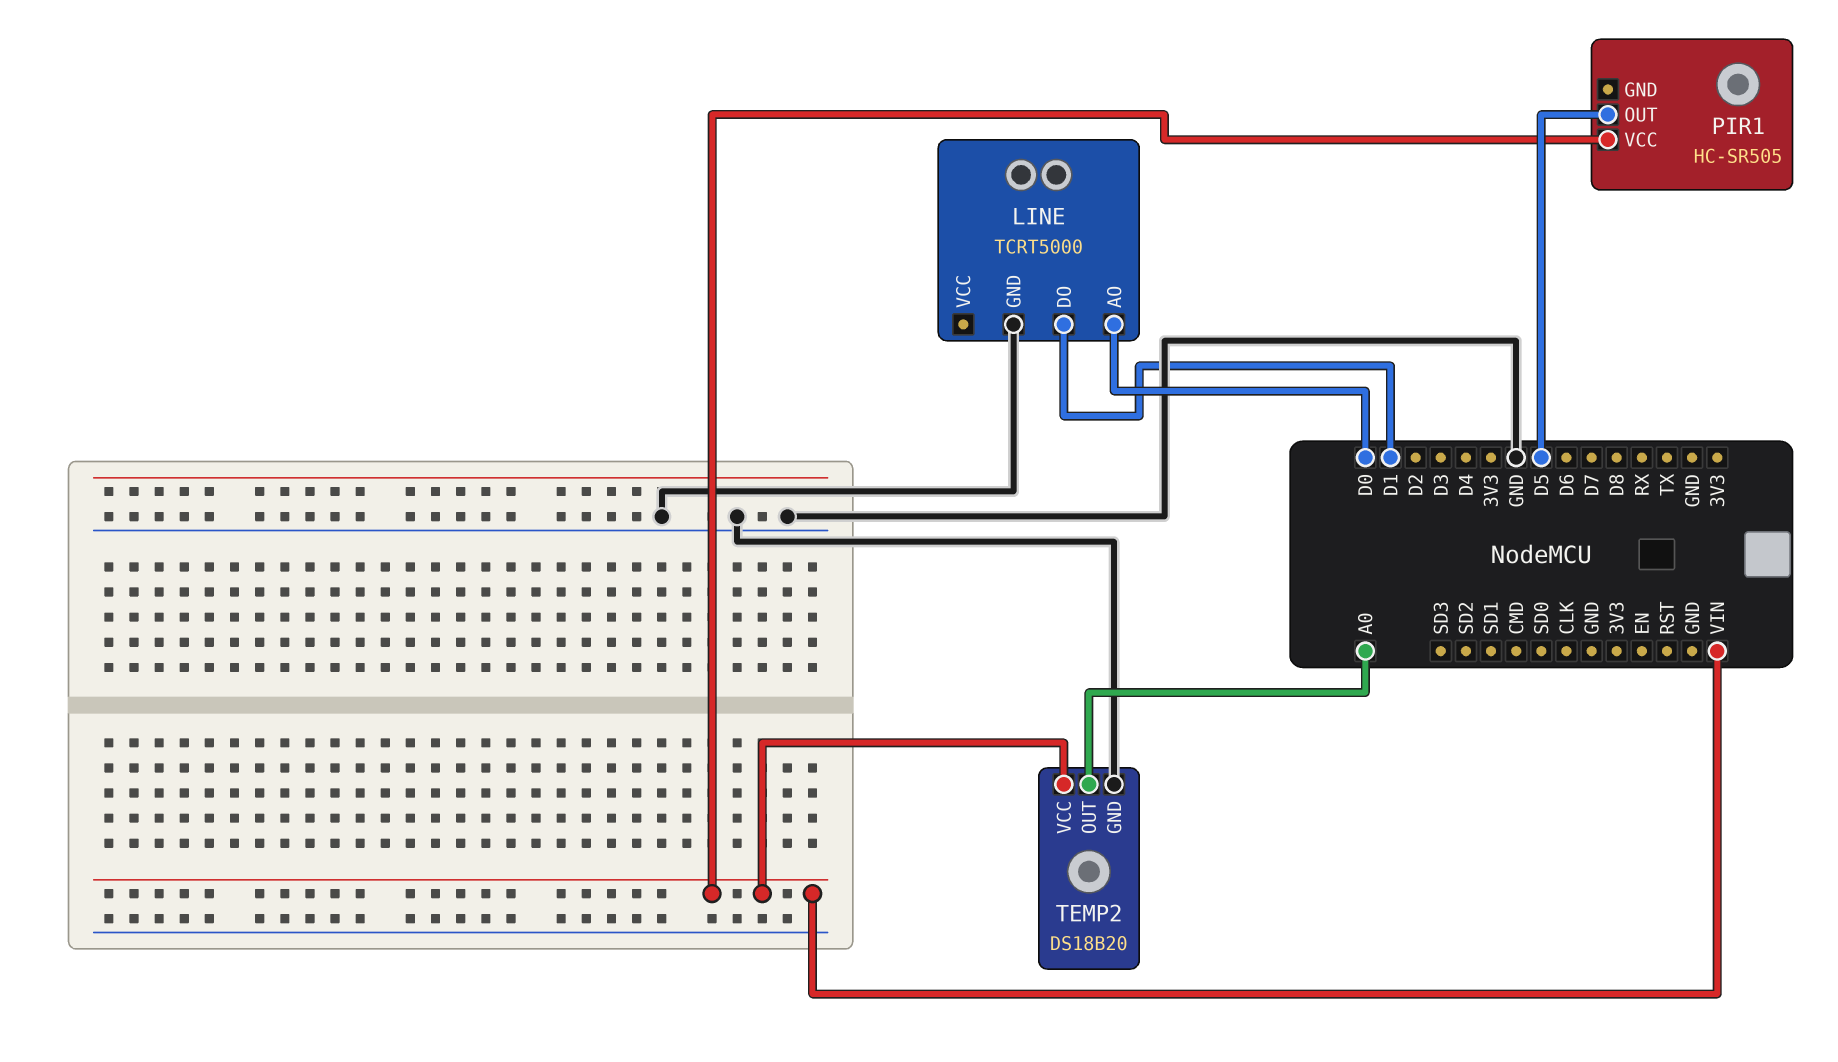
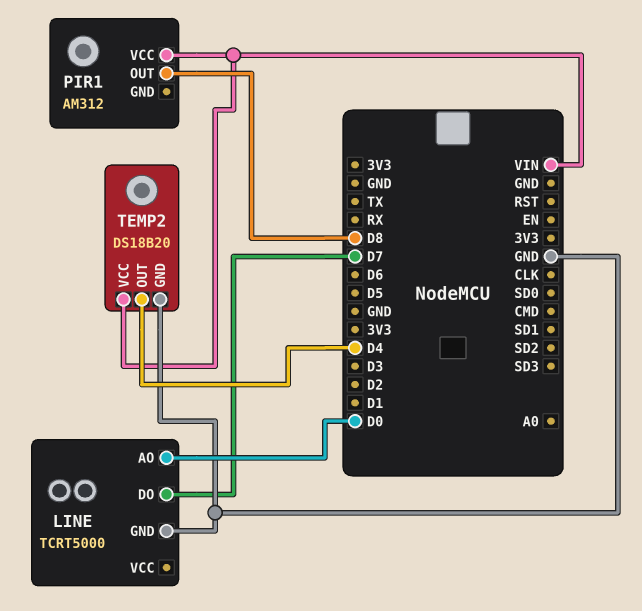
LINE pin DO: D1 -> D7
PIR1: HC-SR505 -> AM312
PIR1 pin OUT: D5 -> D8
TEMP2 pin OUT: A0 -> D4

